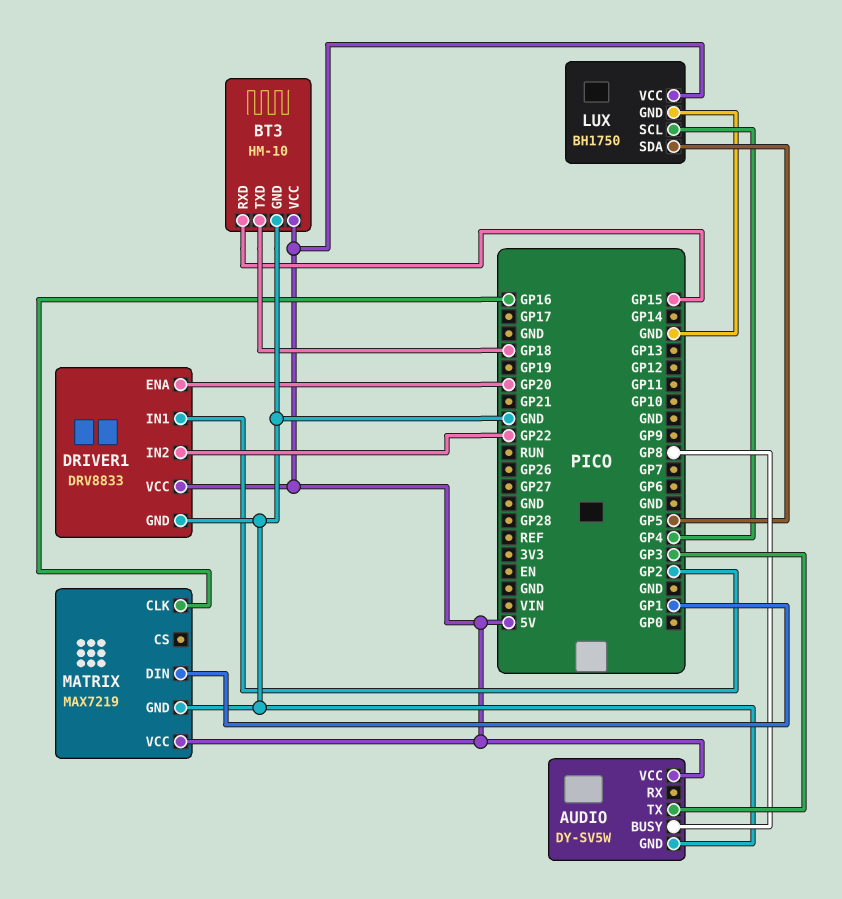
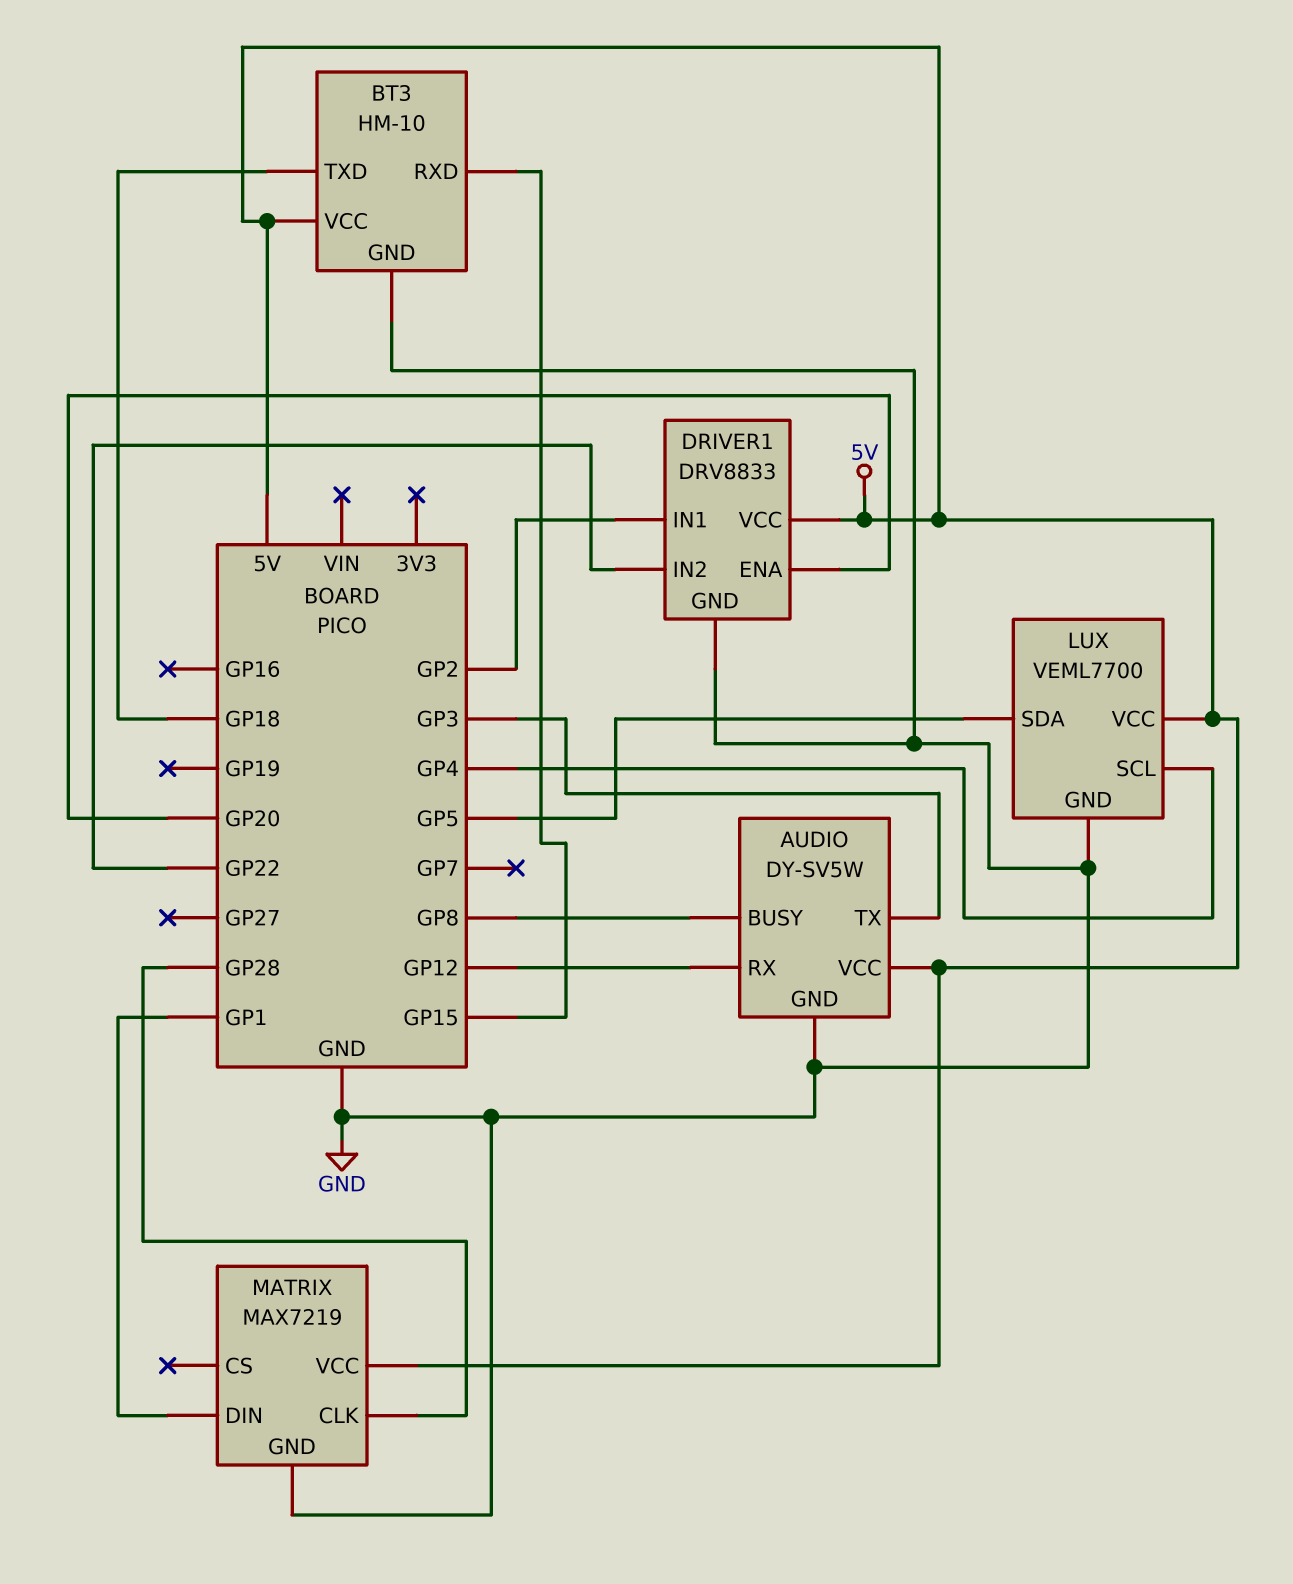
AUDIO pin RX: none -> GP12
LUX: BH1750 -> VEML7700
MATRIX pin CLK: GP16 -> GP28

